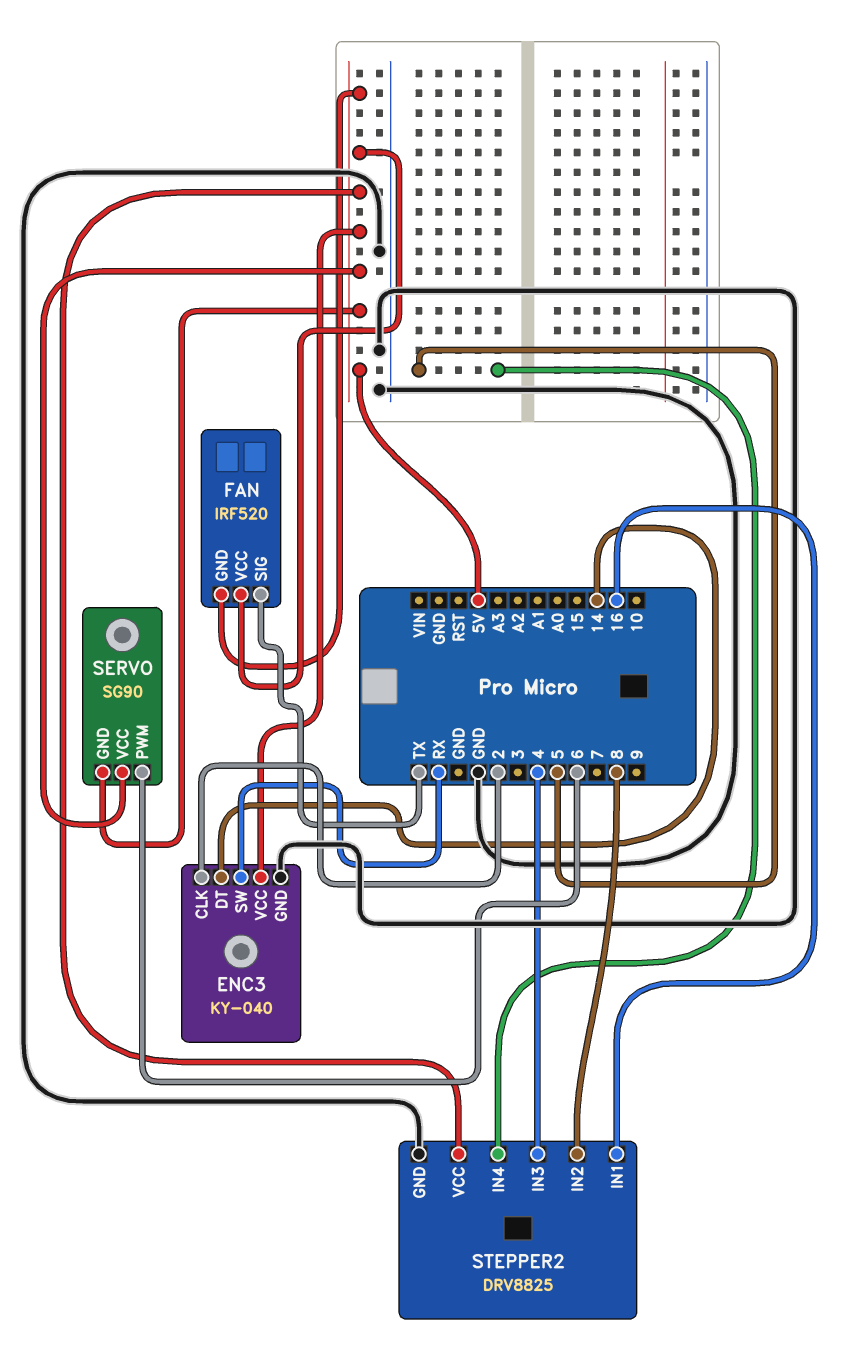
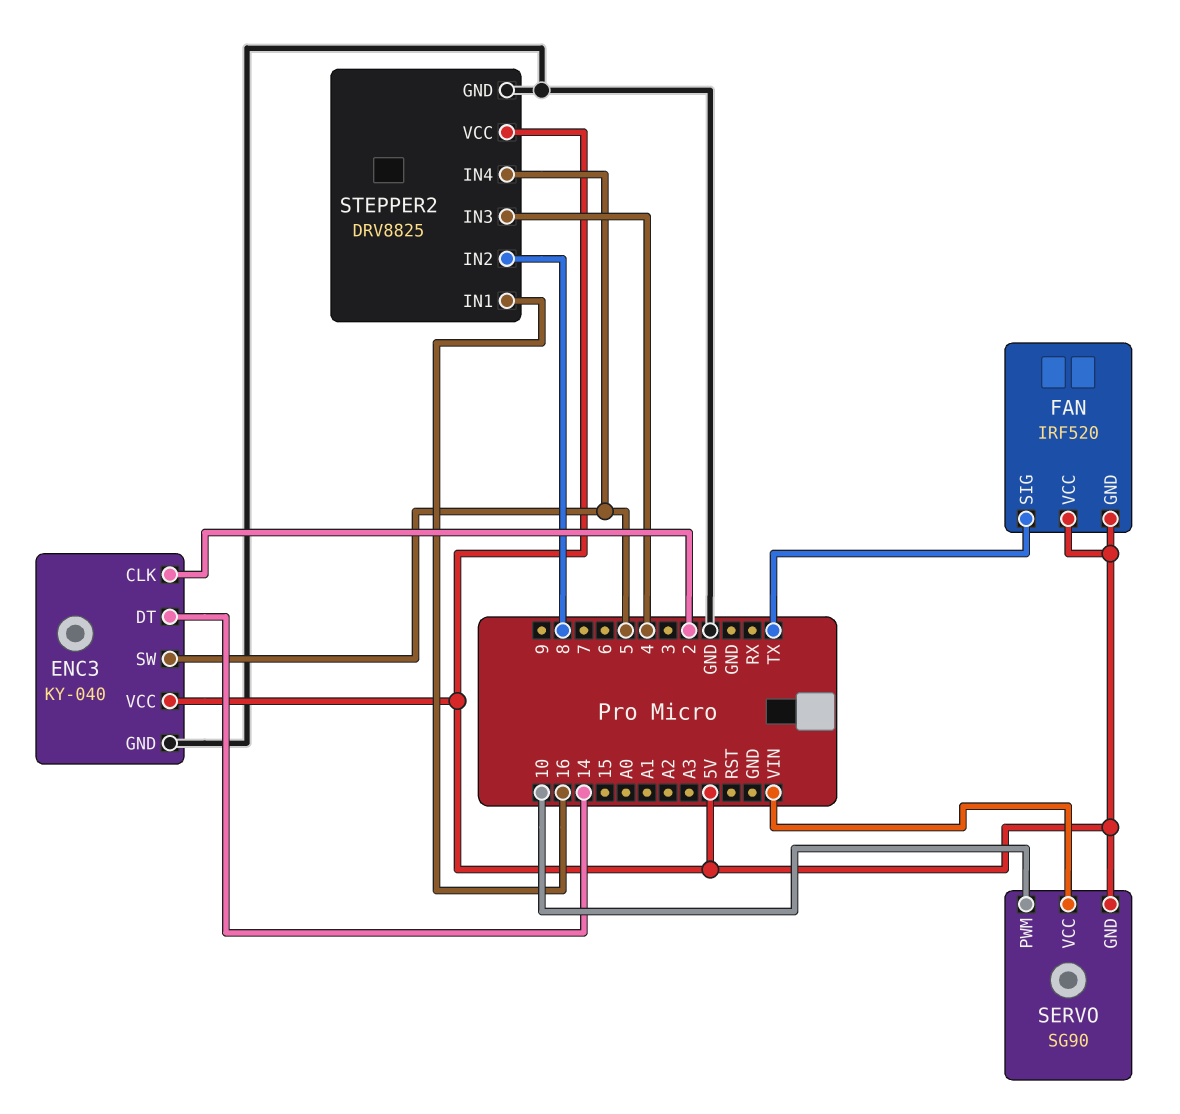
ENC3 pin SW: RX -> 5
SERVO pin PWM: 6 -> 10
SERVO pin VCC: 5V -> VIN

